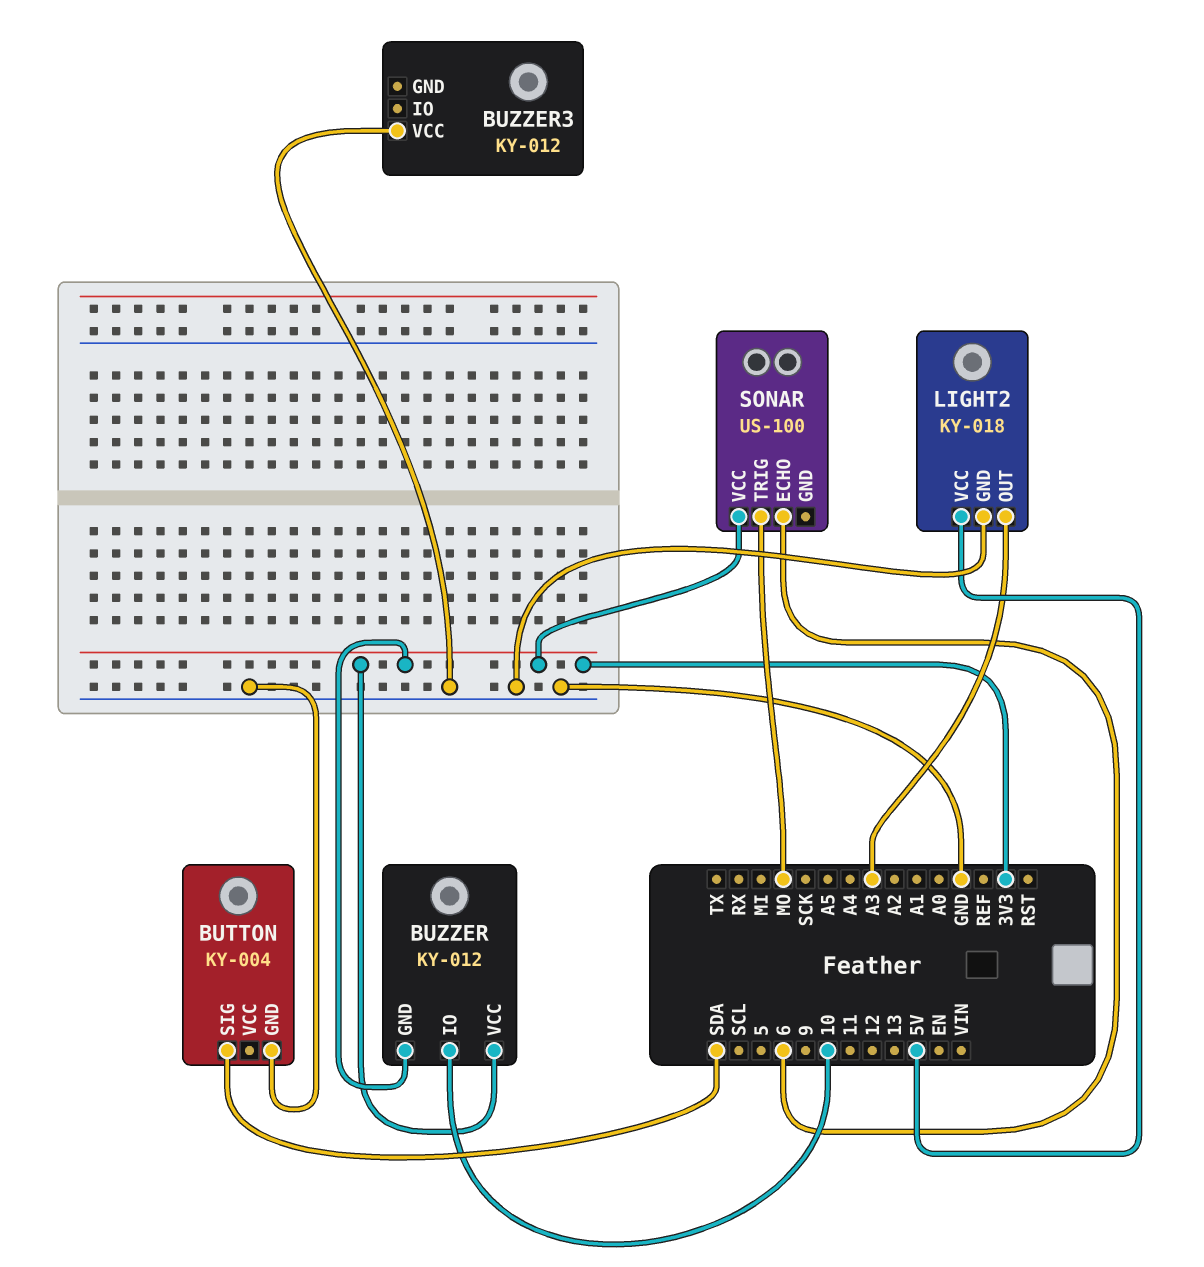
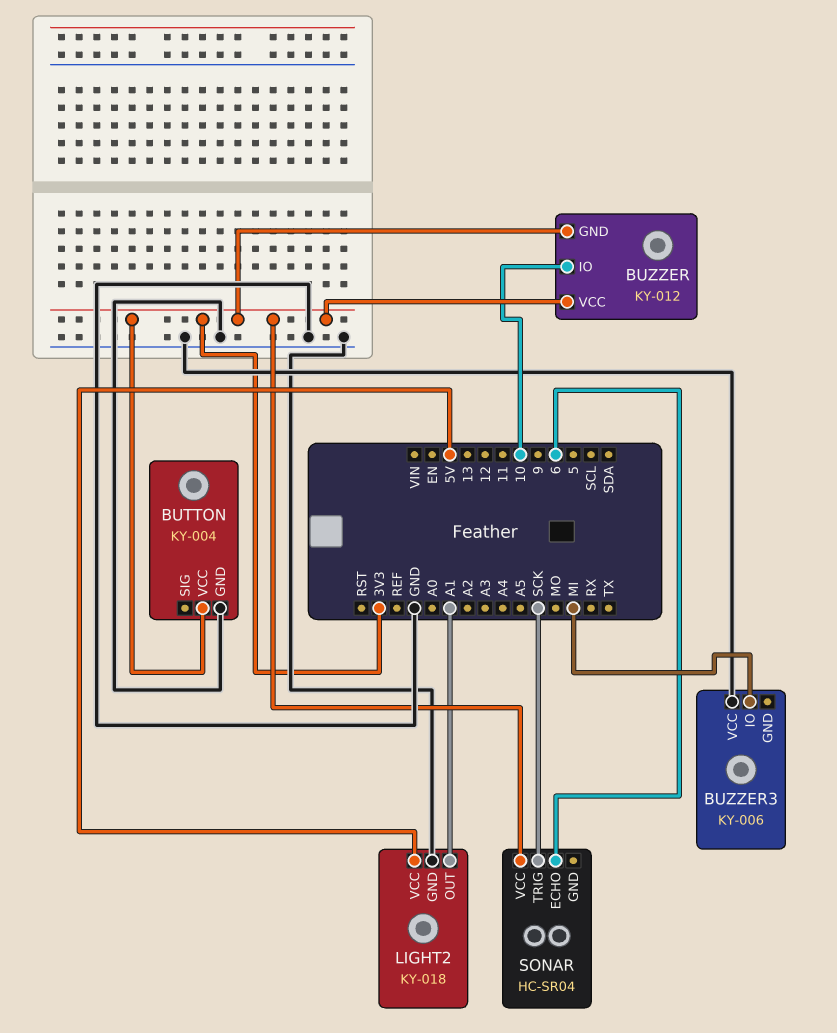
BUTTON pin SIG: SDA -> none
BUTTON pin VCC: none -> 3V3
BUZZER3: KY-012 -> KY-006
BUZZER3 pin IO: none -> MI
LIGHT2 pin OUT: A3 -> A1
SONAR: US-100 -> HC-SR04
SONAR pin TRIG: MO -> SCK

